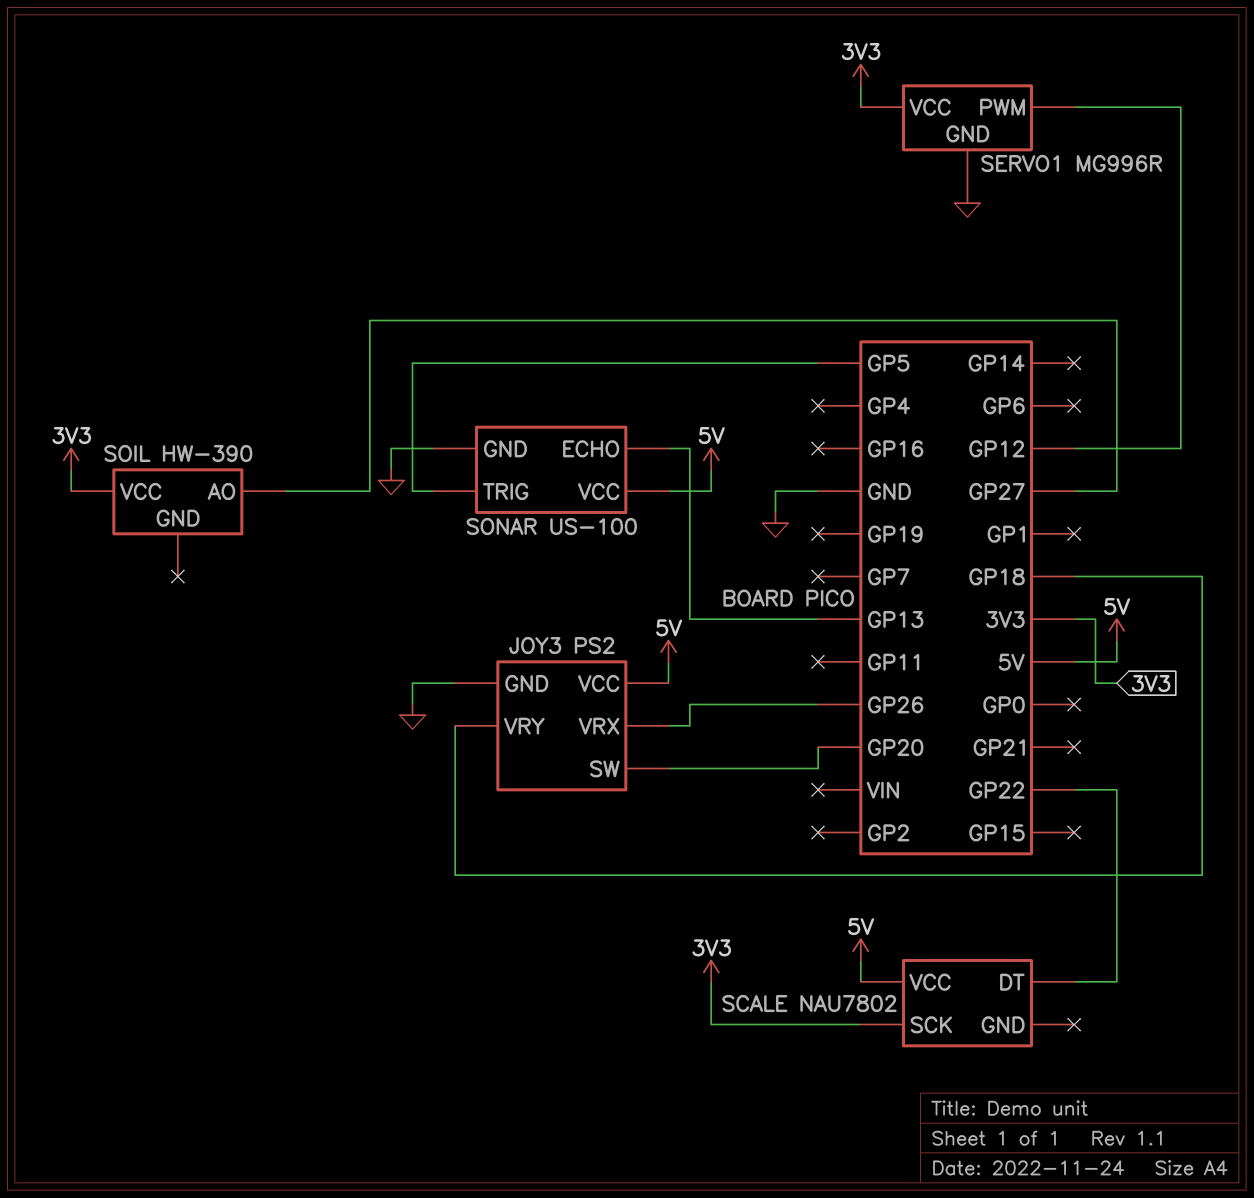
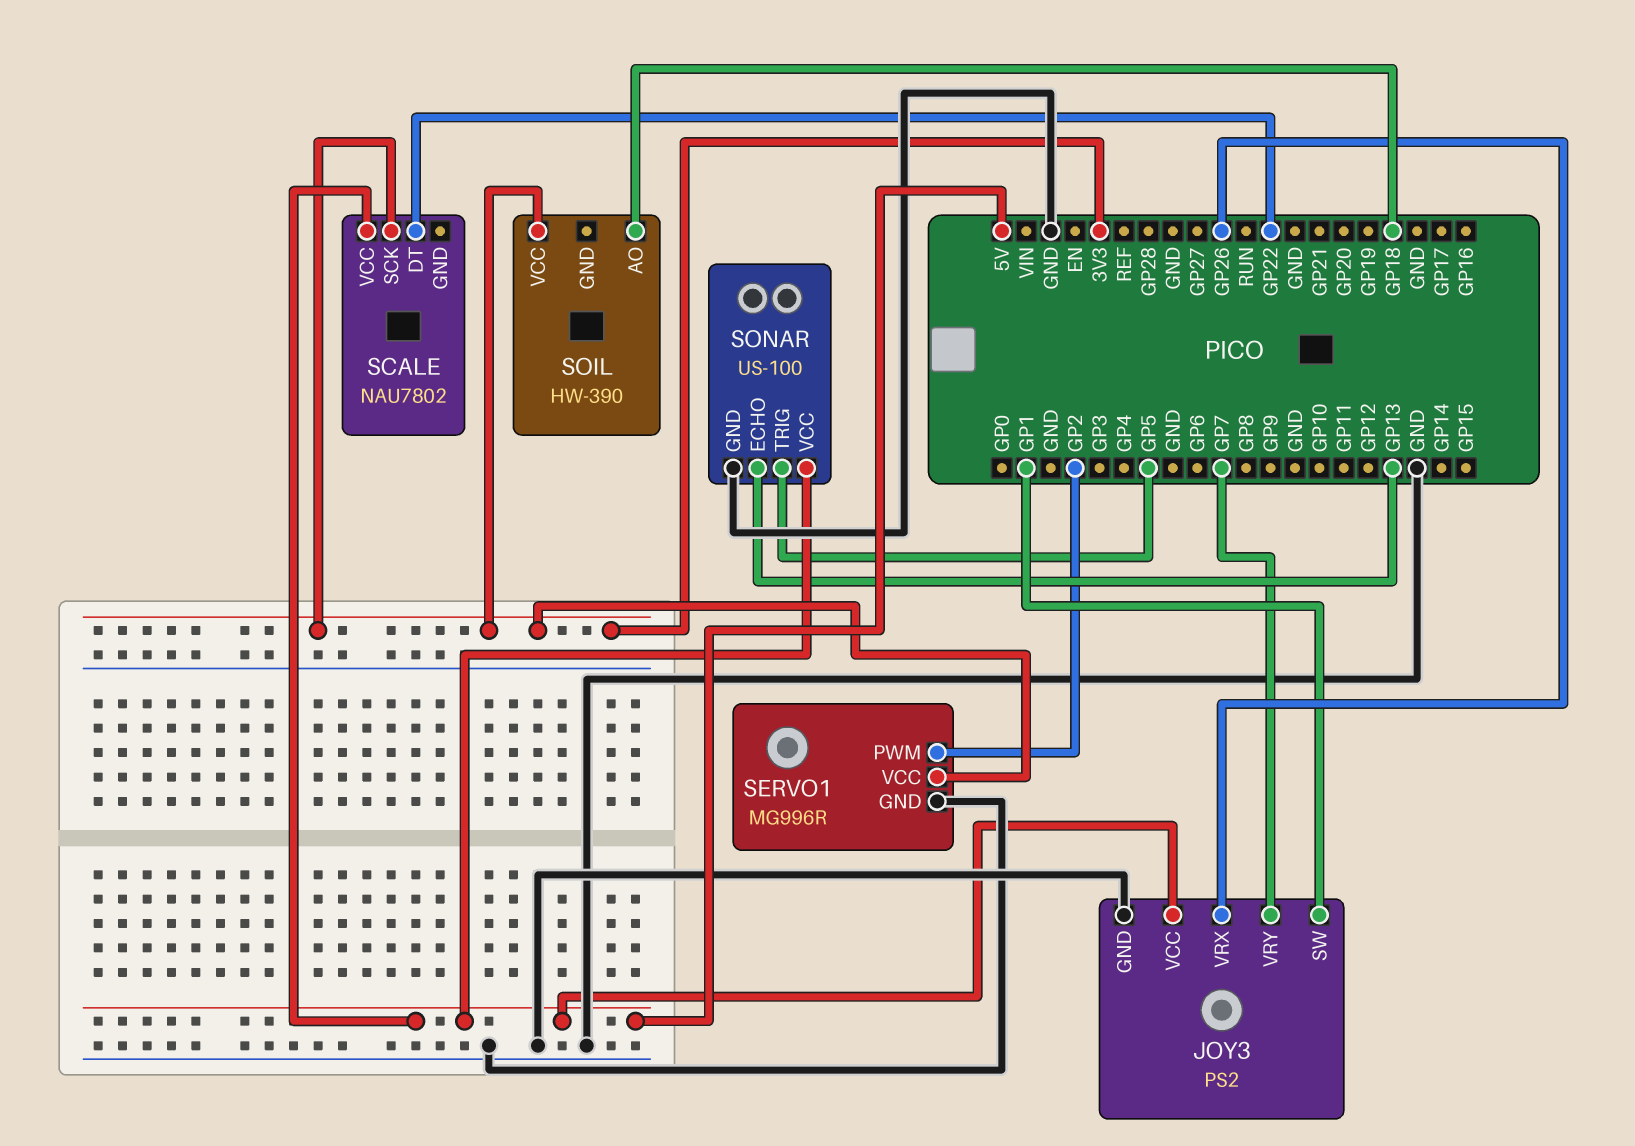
JOY3 pin SW: GP20 -> GP1
JOY3 pin VRY: GP18 -> GP7
SERVO1 pin PWM: GP12 -> GP2
SOIL pin AO: GP27 -> GP18

